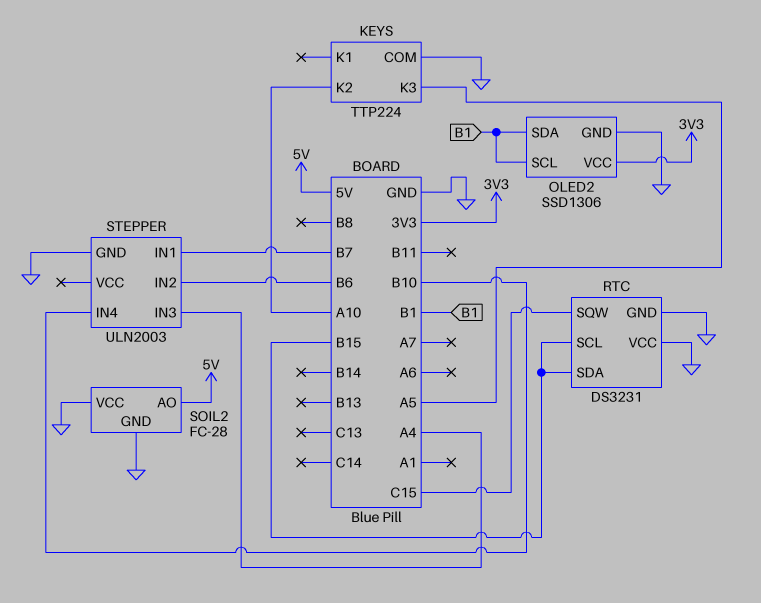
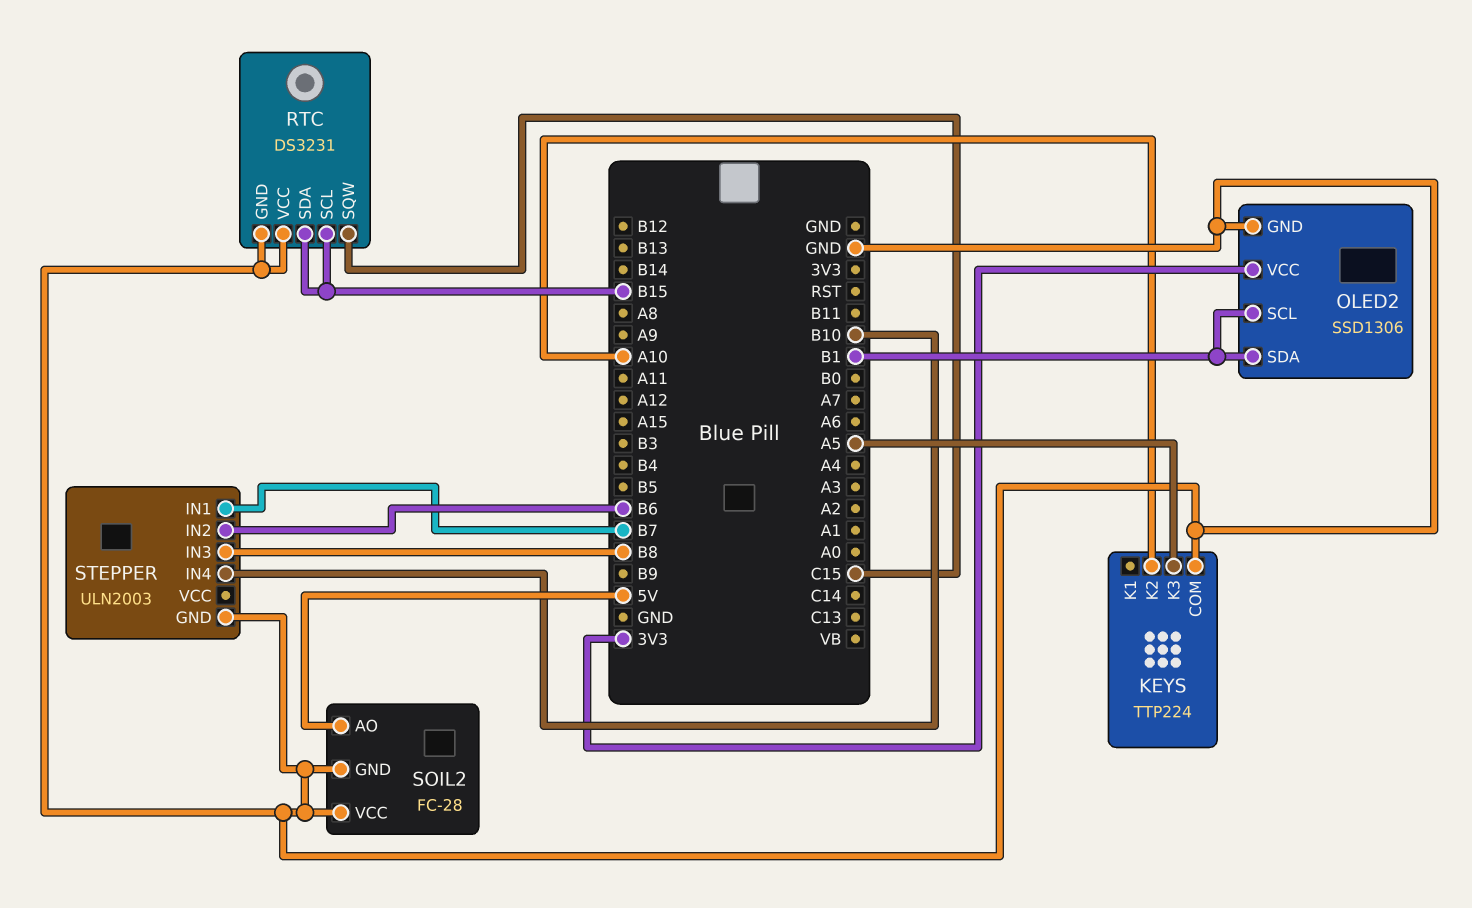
STEPPER pin IN3: A4 -> B8

